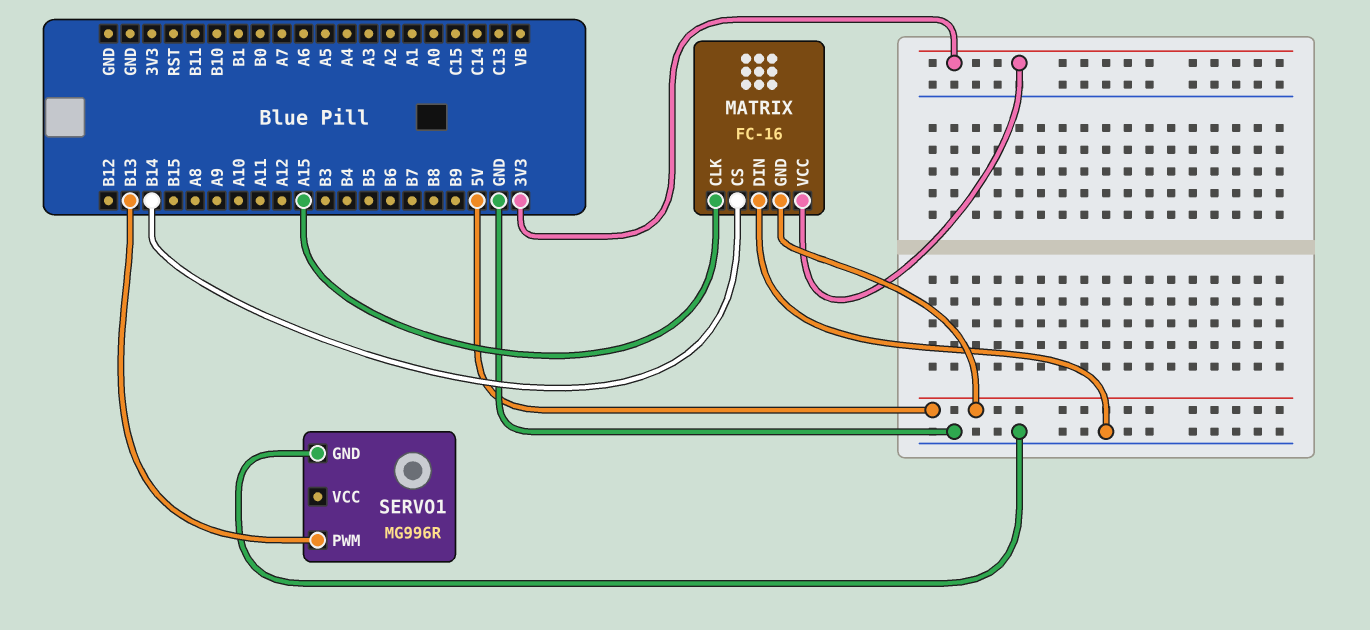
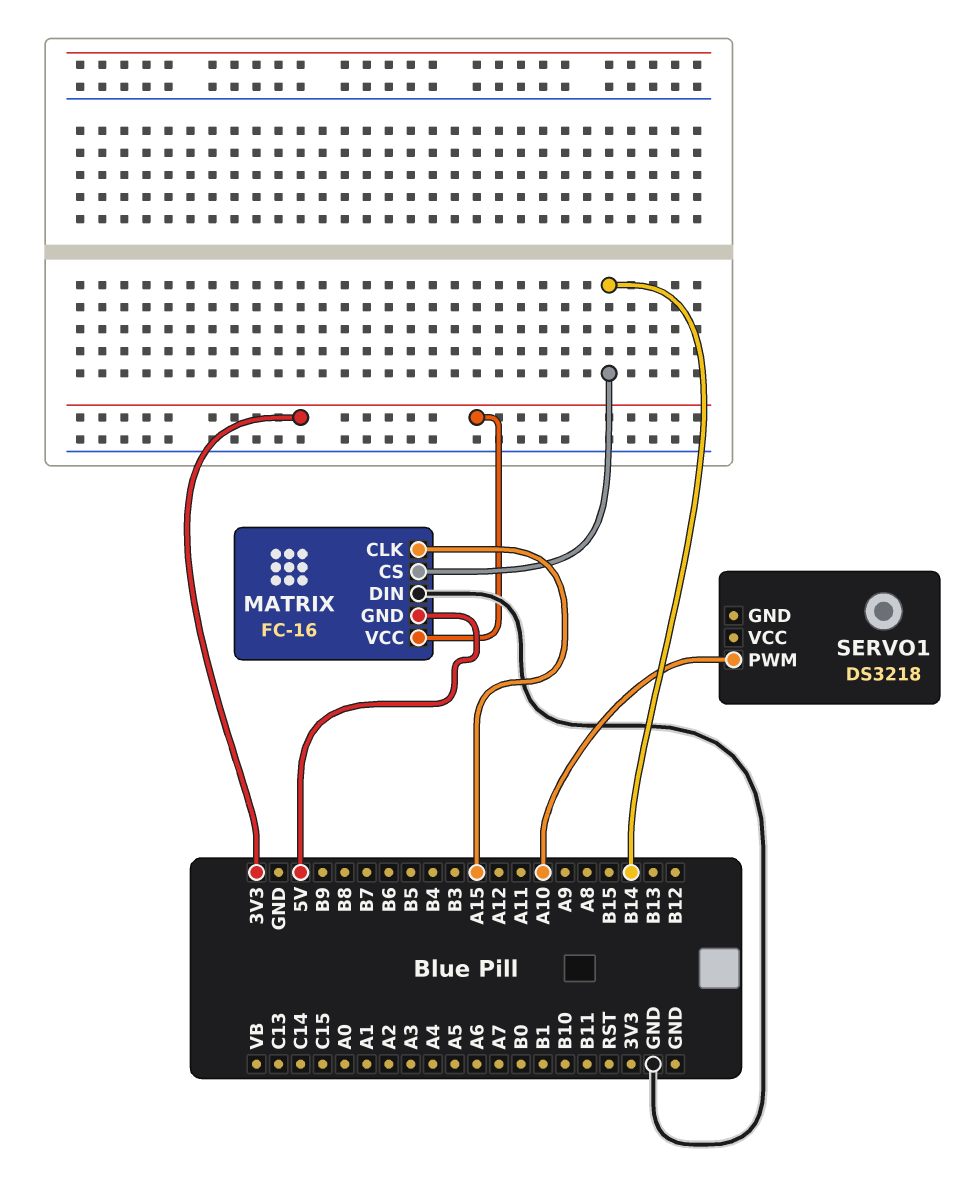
SERVO1: MG996R -> DS3218
SERVO1 pin GND: GND -> none
SERVO1 pin PWM: B13 -> A10

